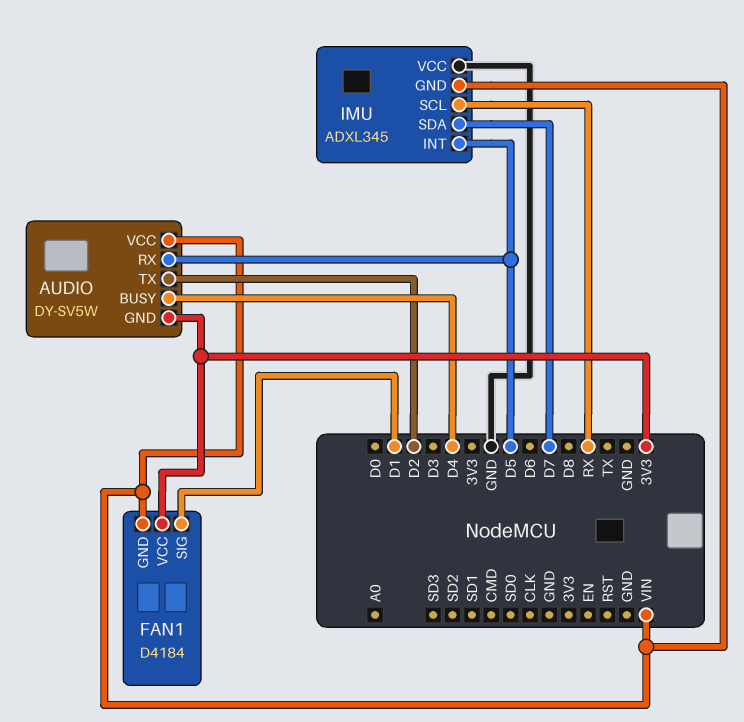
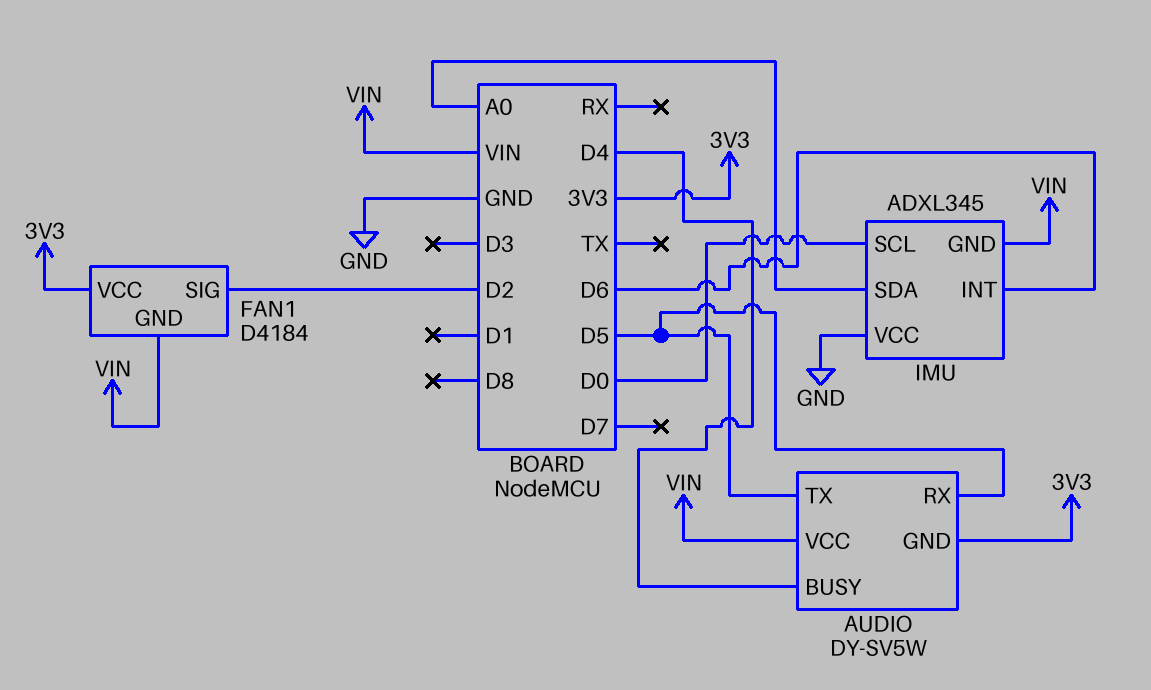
AUDIO pin TX: D2 -> D5
FAN1 pin SIG: D1 -> D2
IMU pin INT: D5 -> D6
IMU pin SCL: RX -> D0
IMU pin SDA: D7 -> A0

